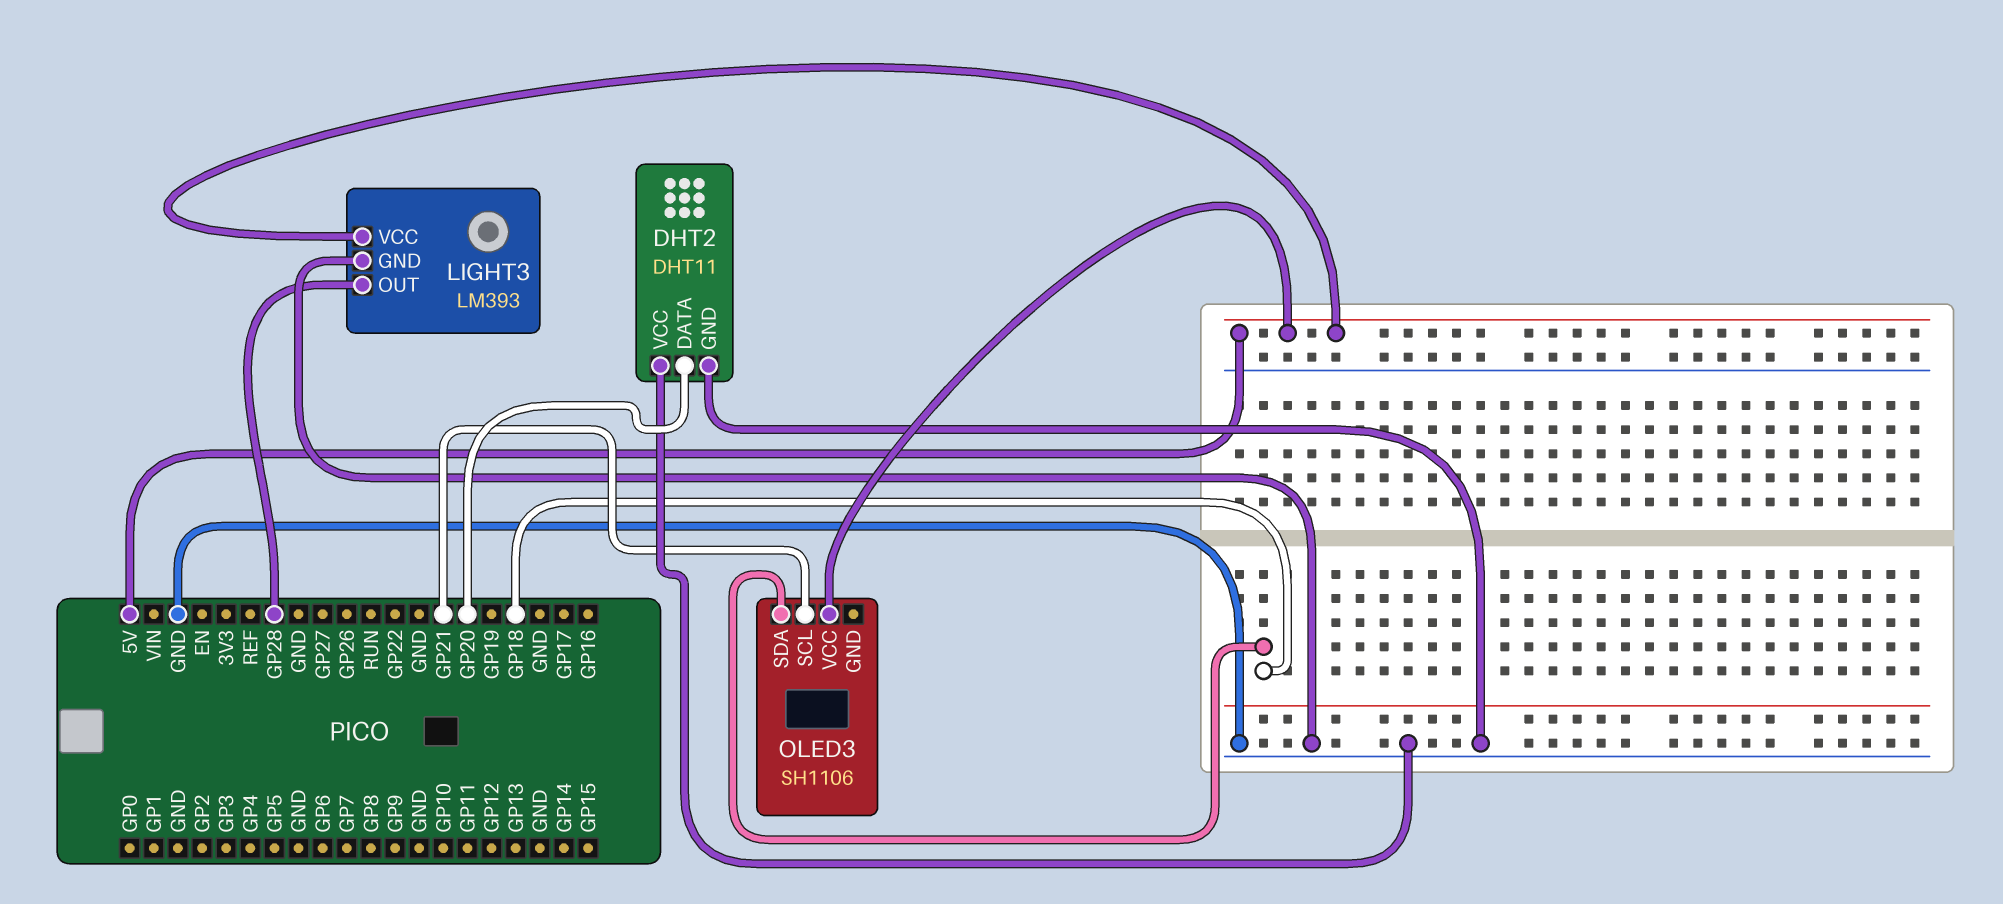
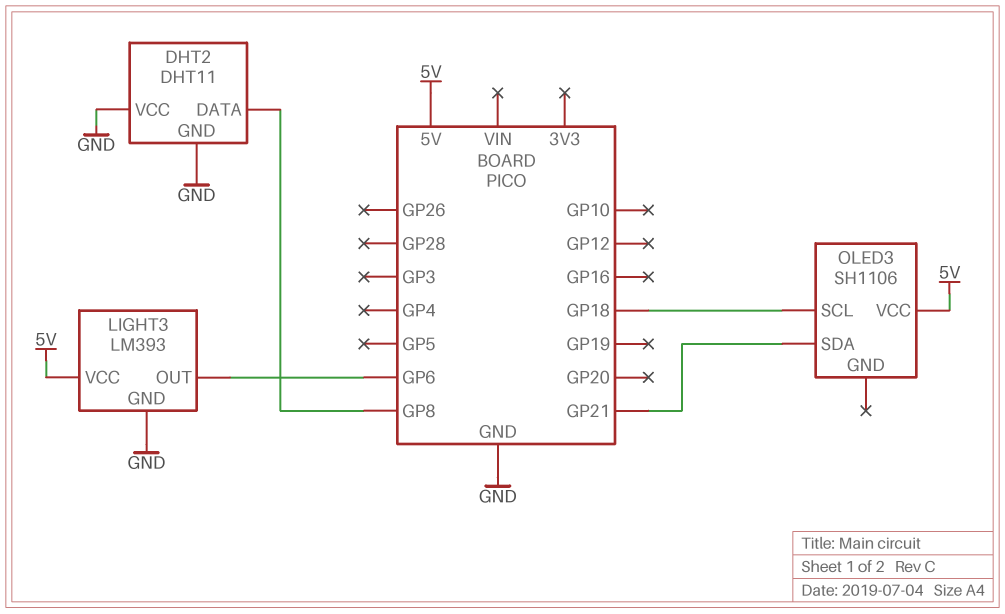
DHT2 pin DATA: GP20 -> GP8
LIGHT3 pin OUT: GP28 -> GP6
OLED3 pin SCL: GP21 -> GP18
OLED3 pin SDA: GP18 -> GP21

